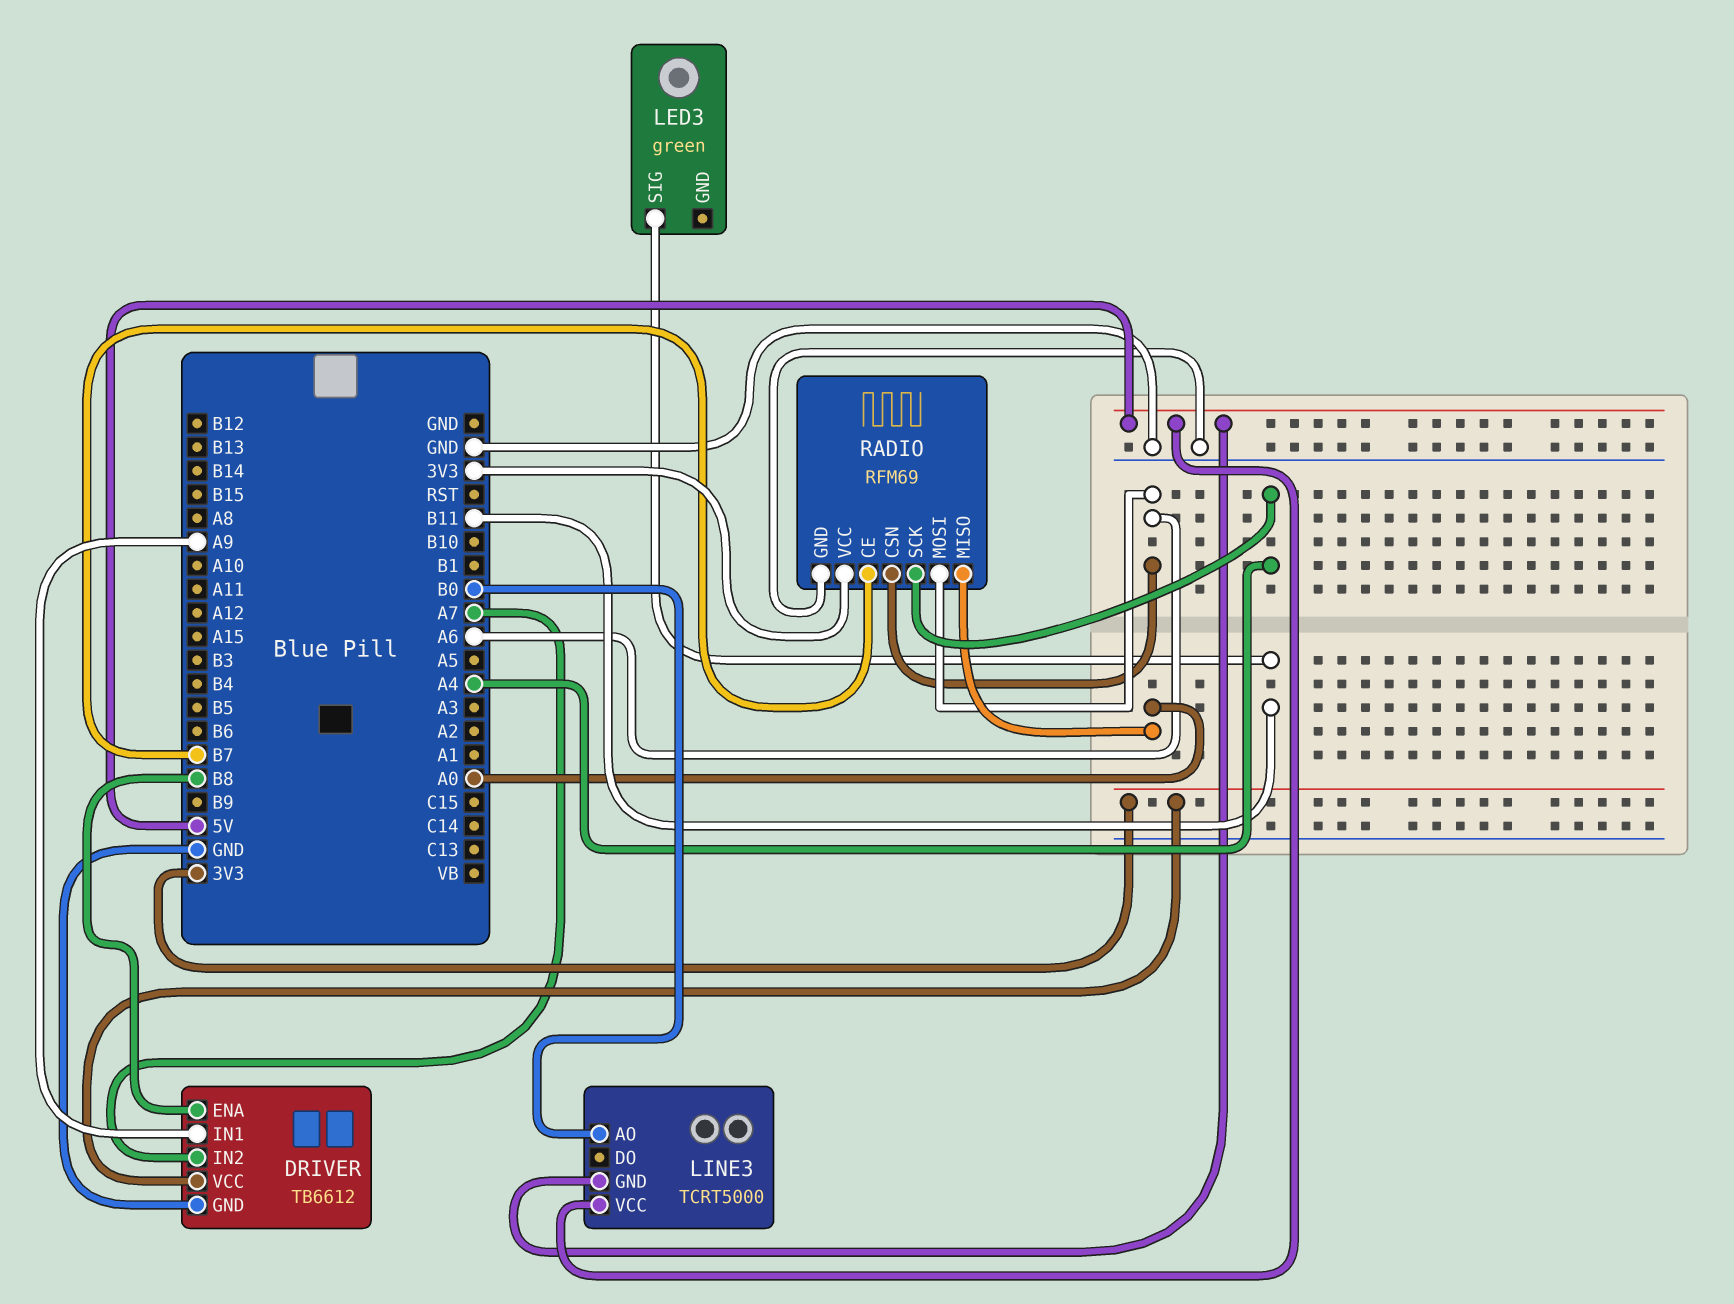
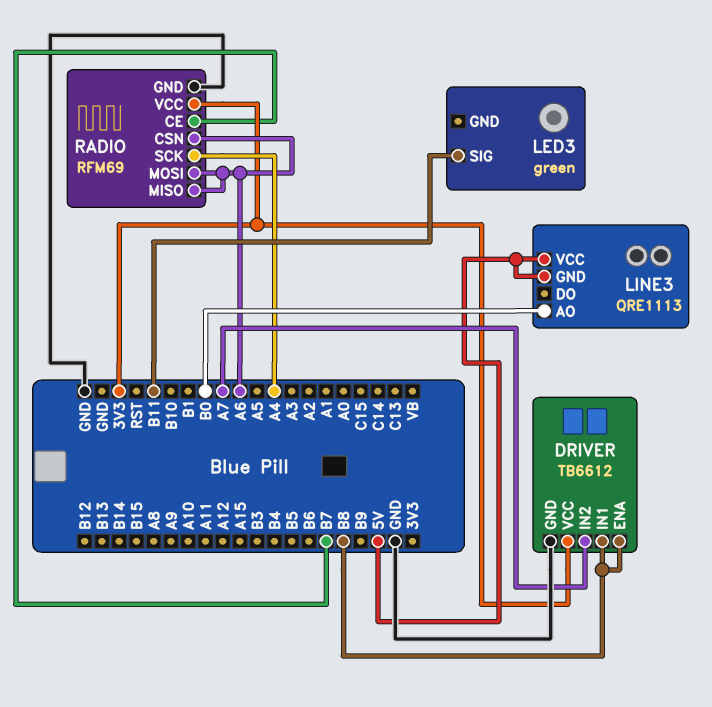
DRIVER pin IN1: A9 -> B8
LINE3: TCRT5000 -> QRE1113
RADIO pin MISO: A0 -> A6

